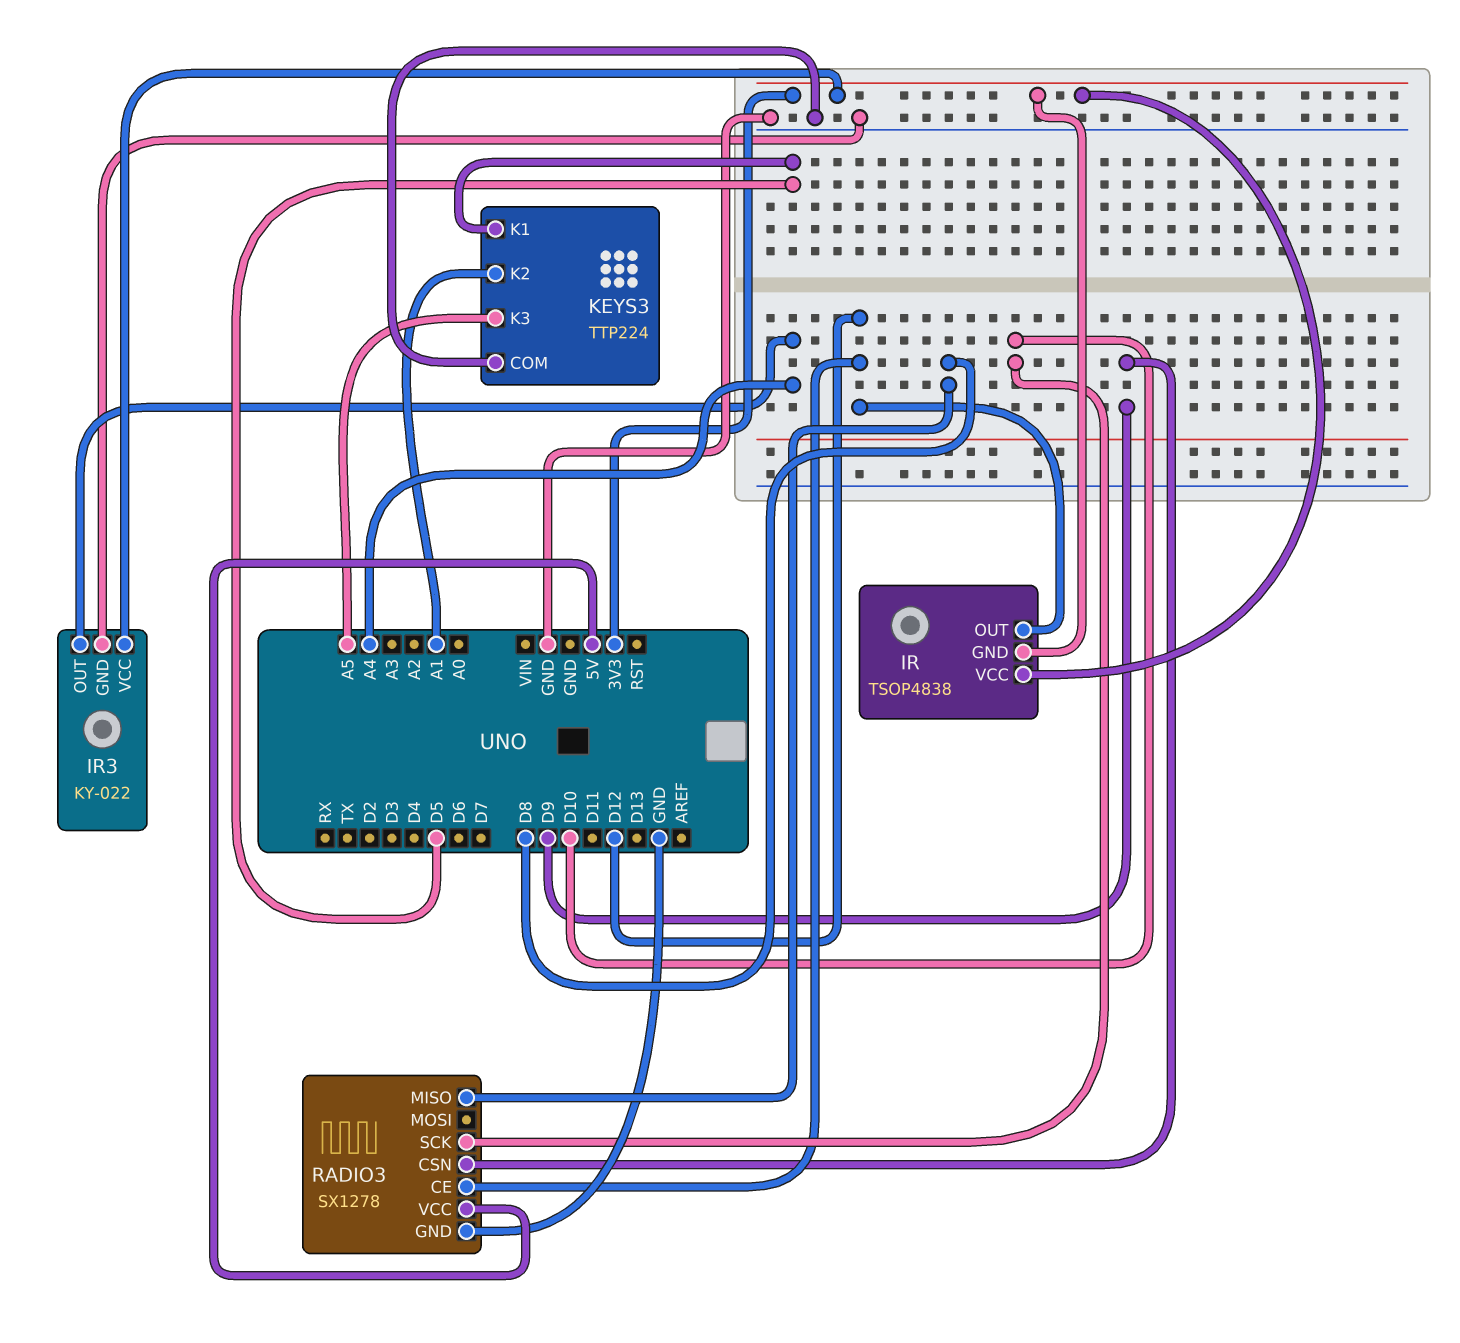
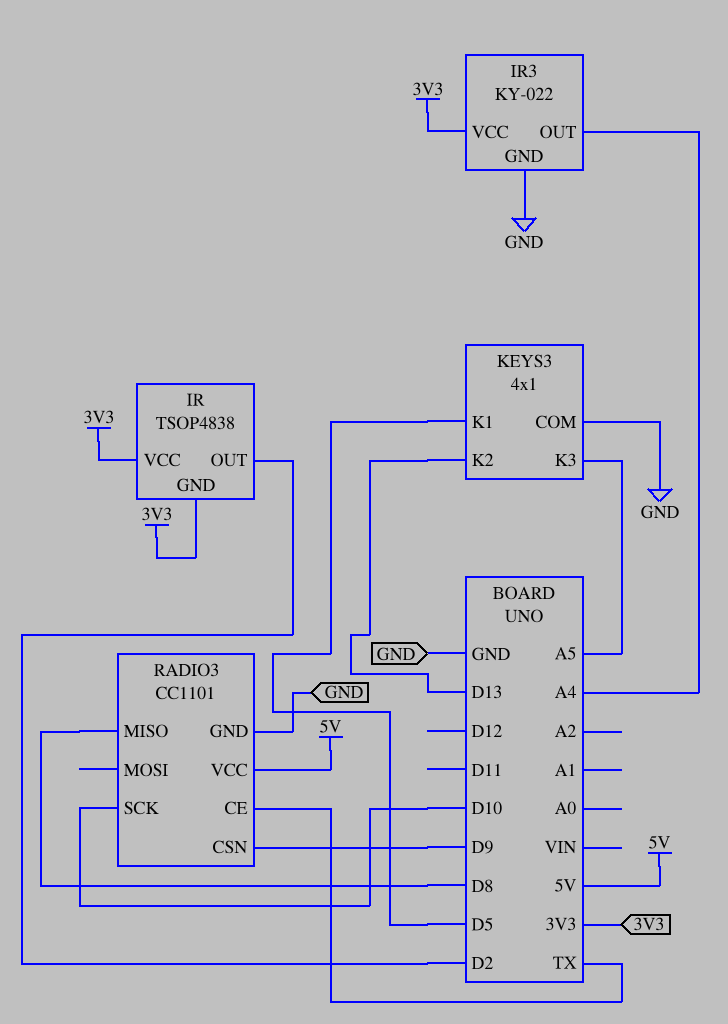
IR pin OUT: D12 -> D2
KEYS3: TTP224 -> 4x1
KEYS3 pin K2: A1 -> D13
RADIO3: SX1278 -> CC1101
RADIO3 pin CE: D12 -> TX

